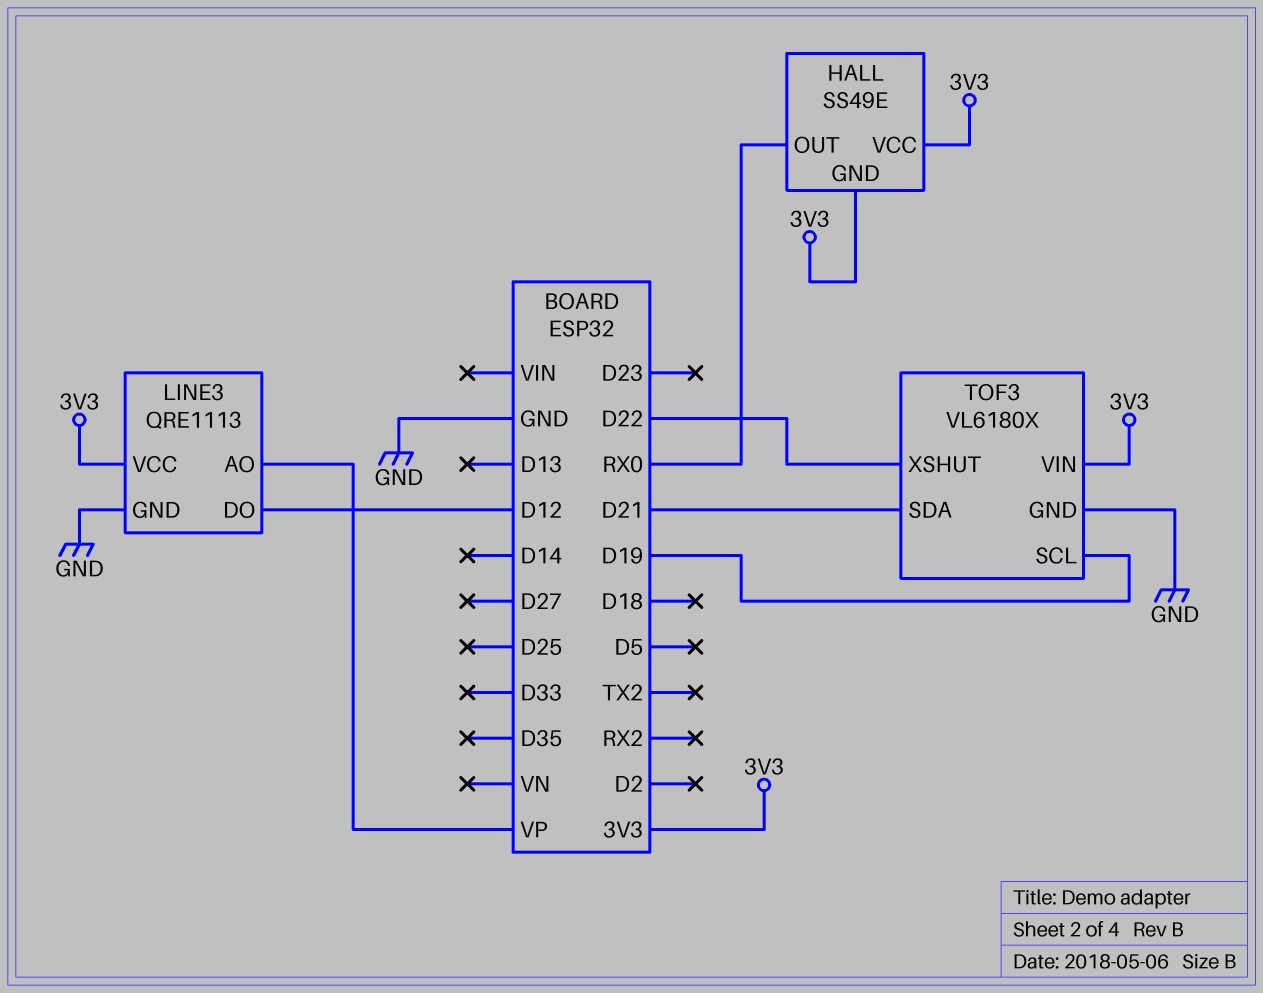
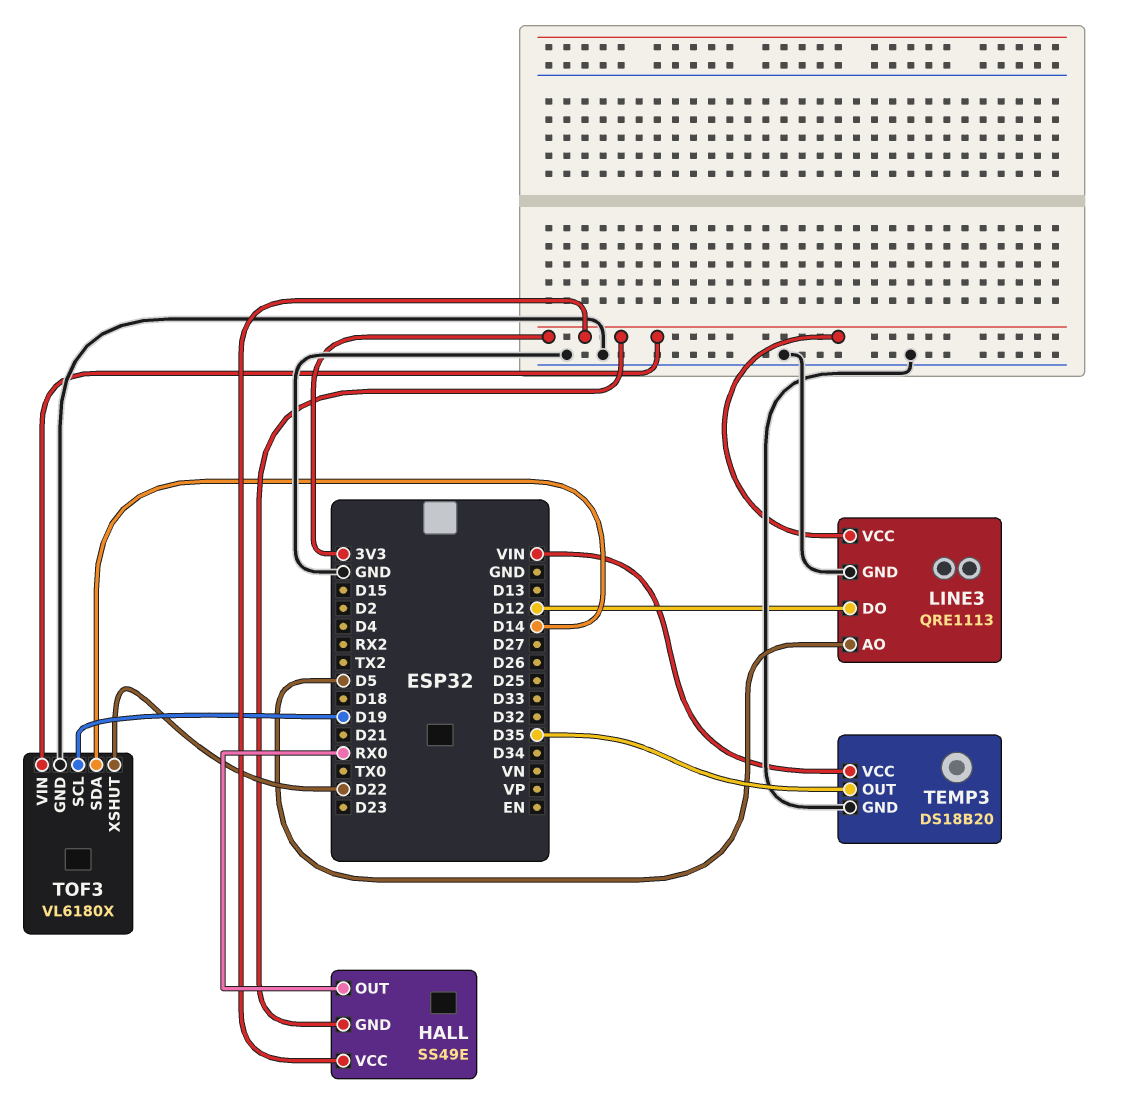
LINE3 pin AO: VP -> D5
TEMP3: none -> DS18B20
TEMP3 pin GND: none -> GND
TEMP3 pin OUT: none -> D35
TEMP3 pin VCC: none -> VIN
TOF3 pin SDA: D21 -> D14

